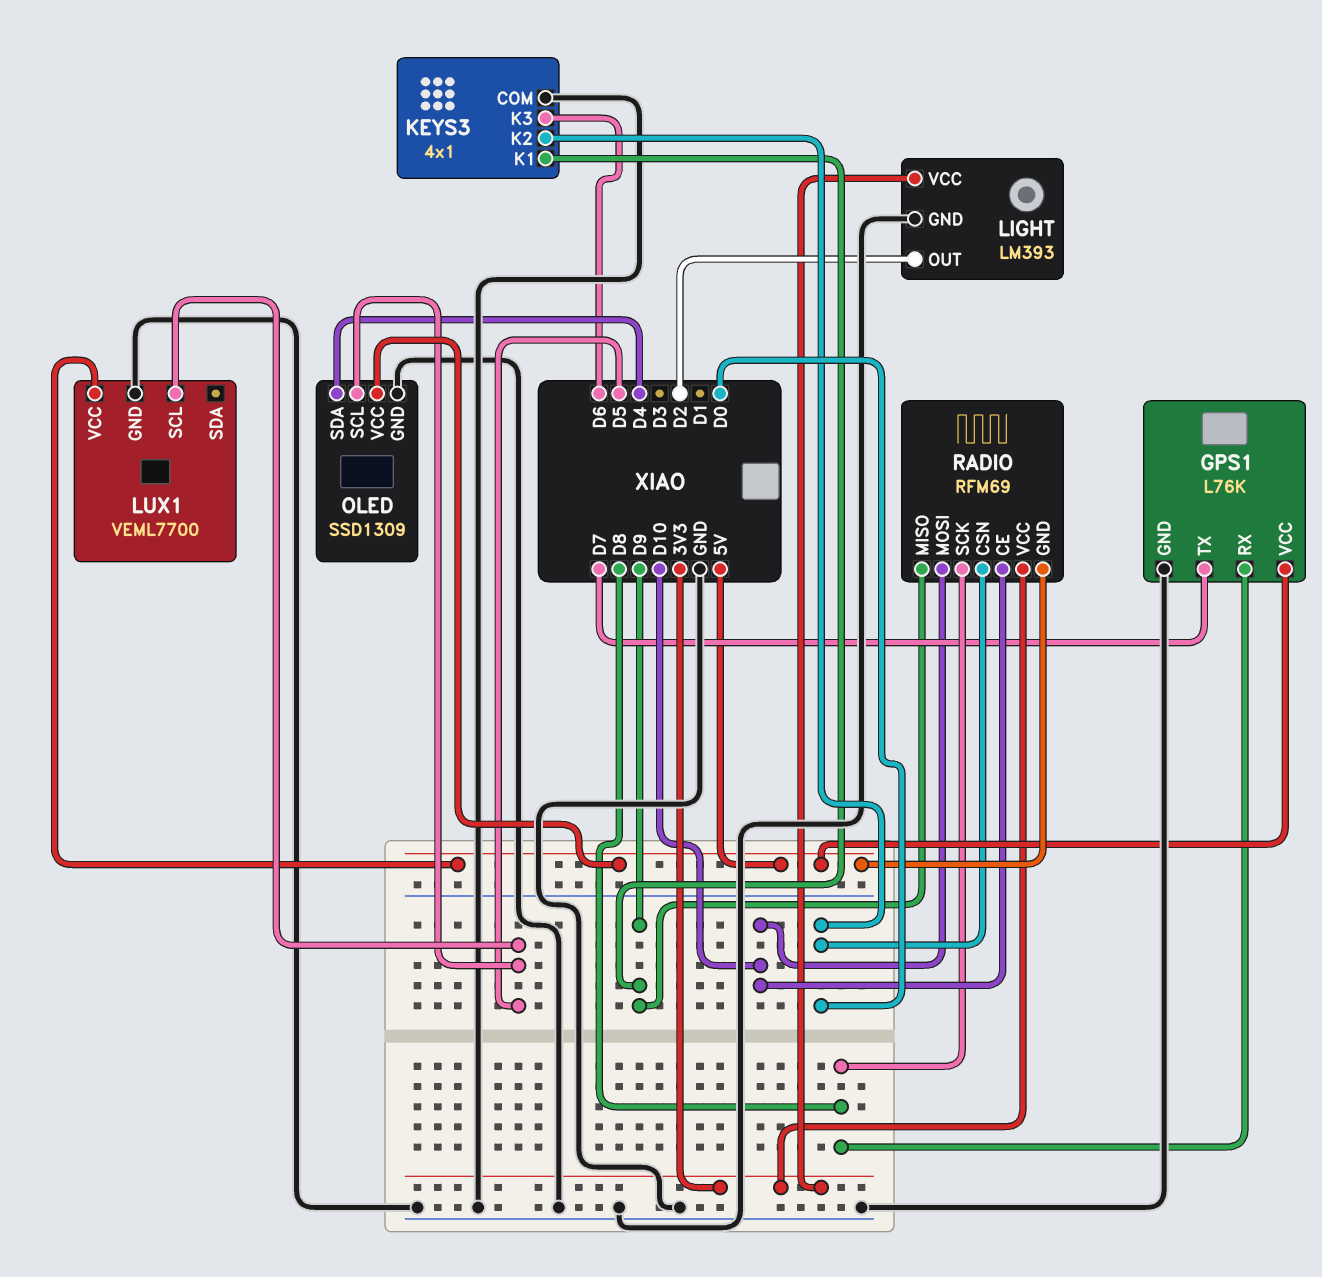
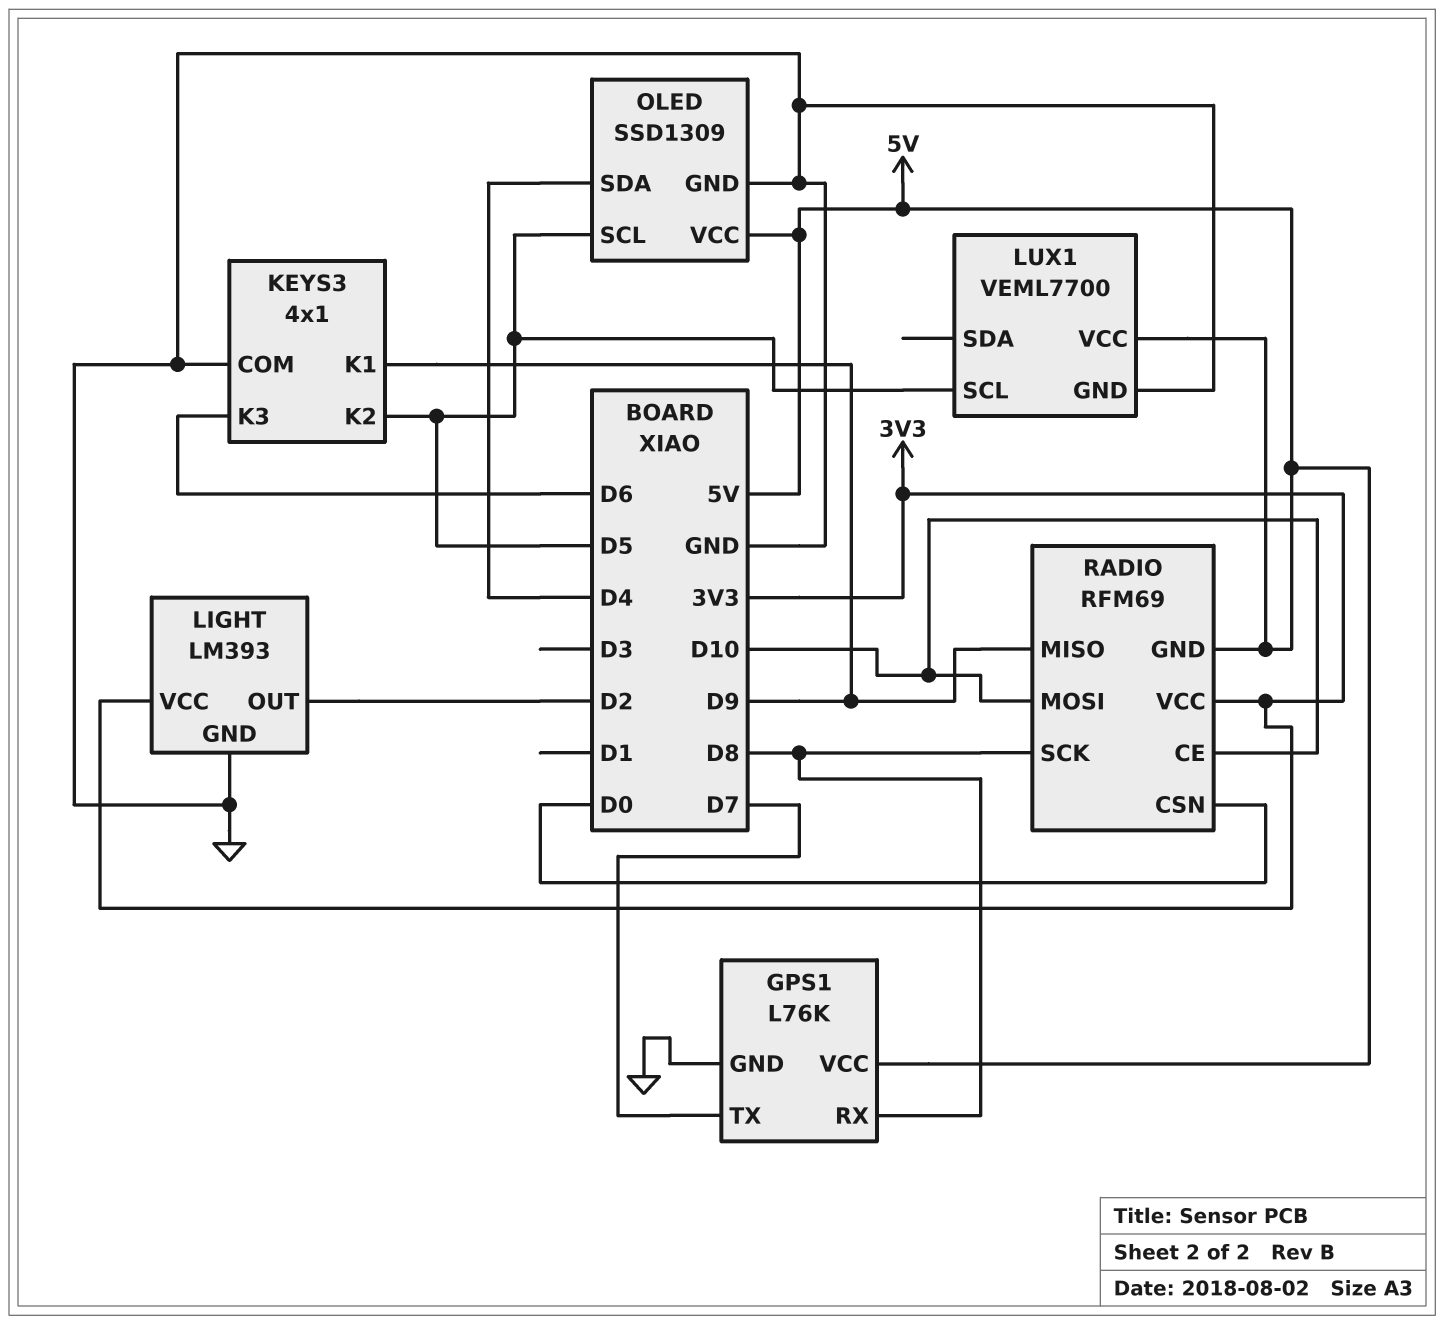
KEYS3 pin K2: D0 -> D5

